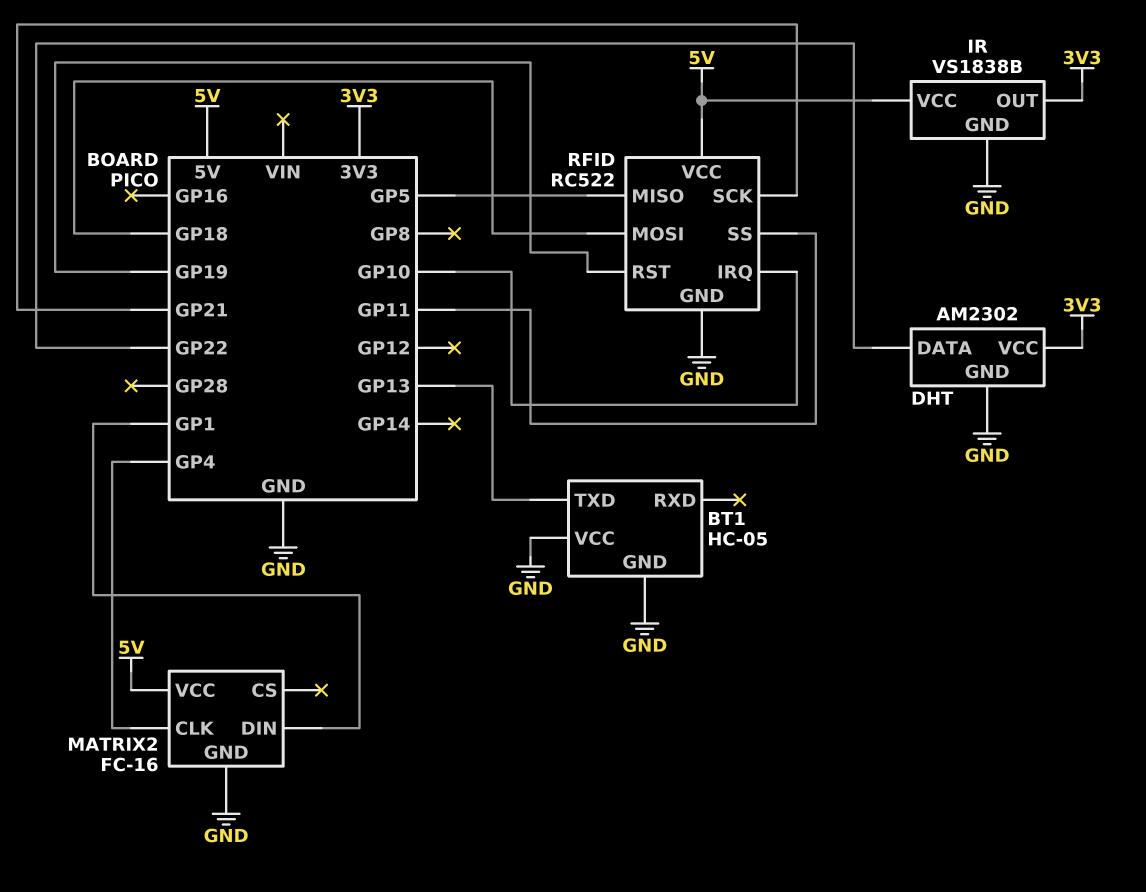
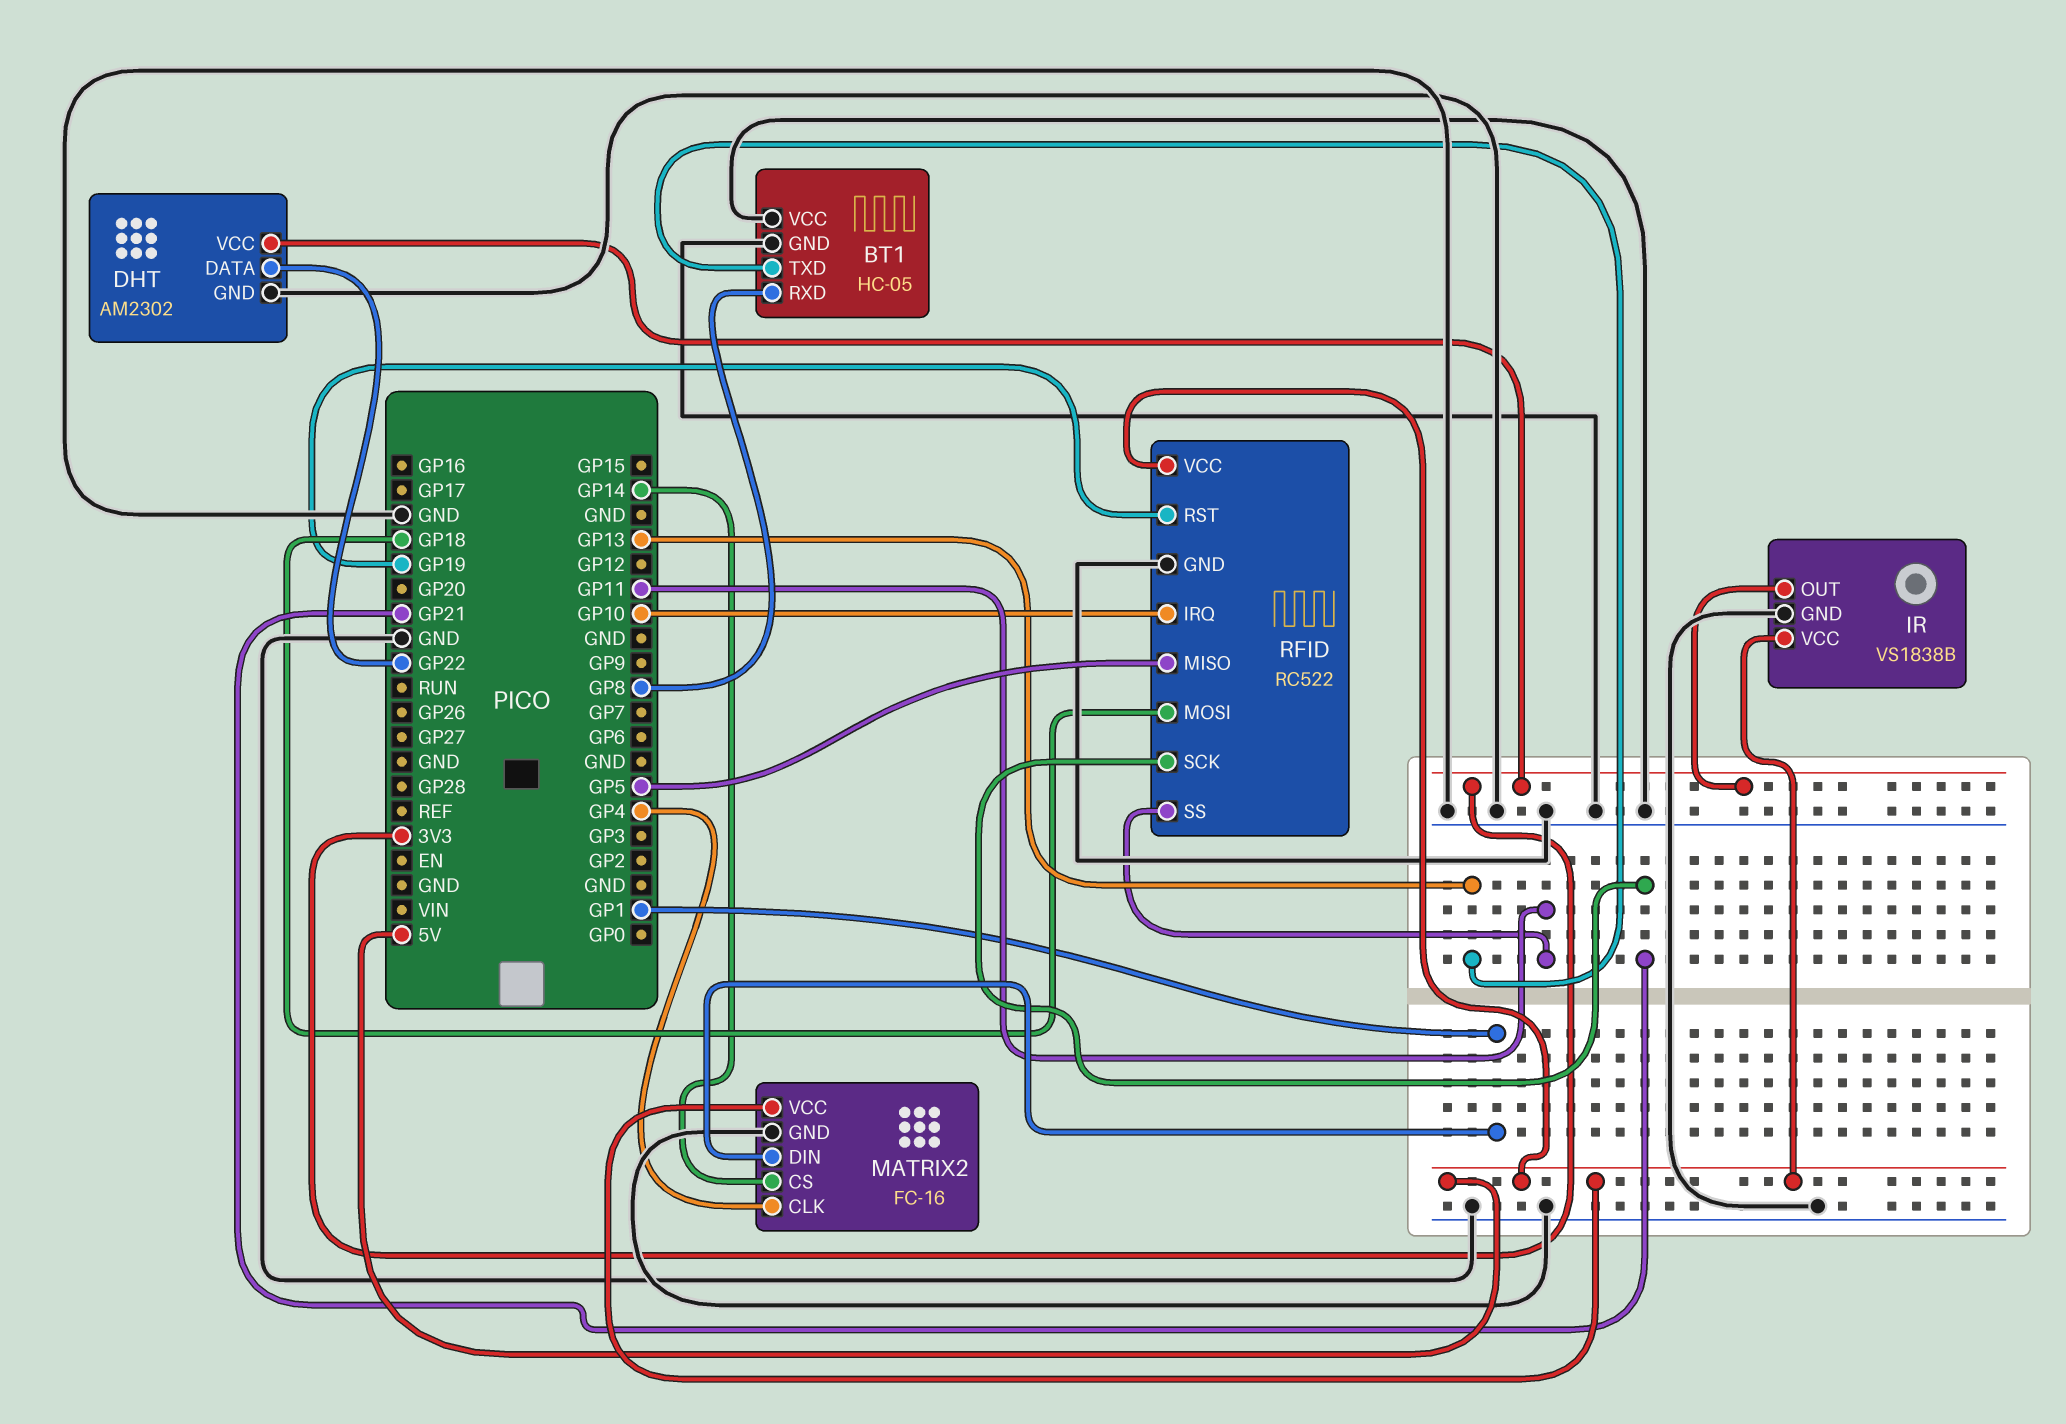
BT1 pin RXD: none -> GP8
MATRIX2 pin CS: none -> GP14

